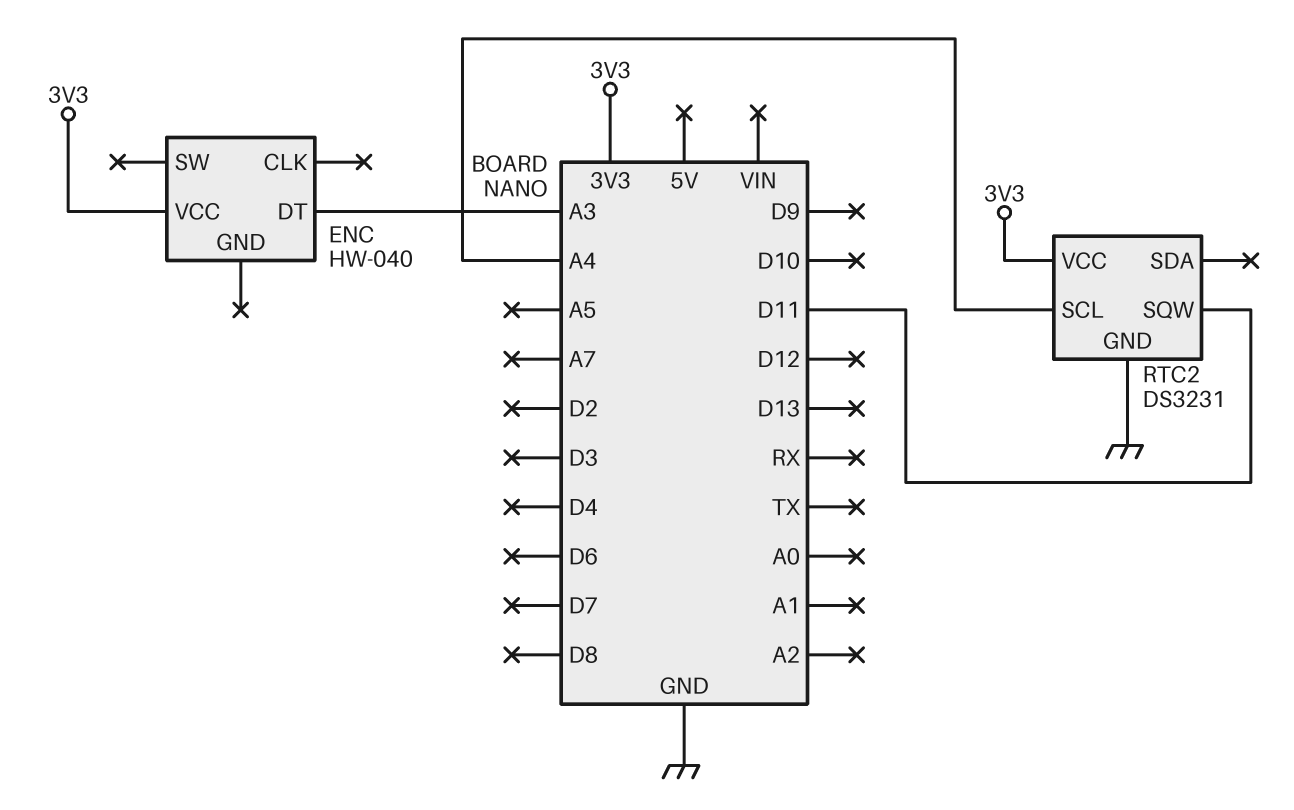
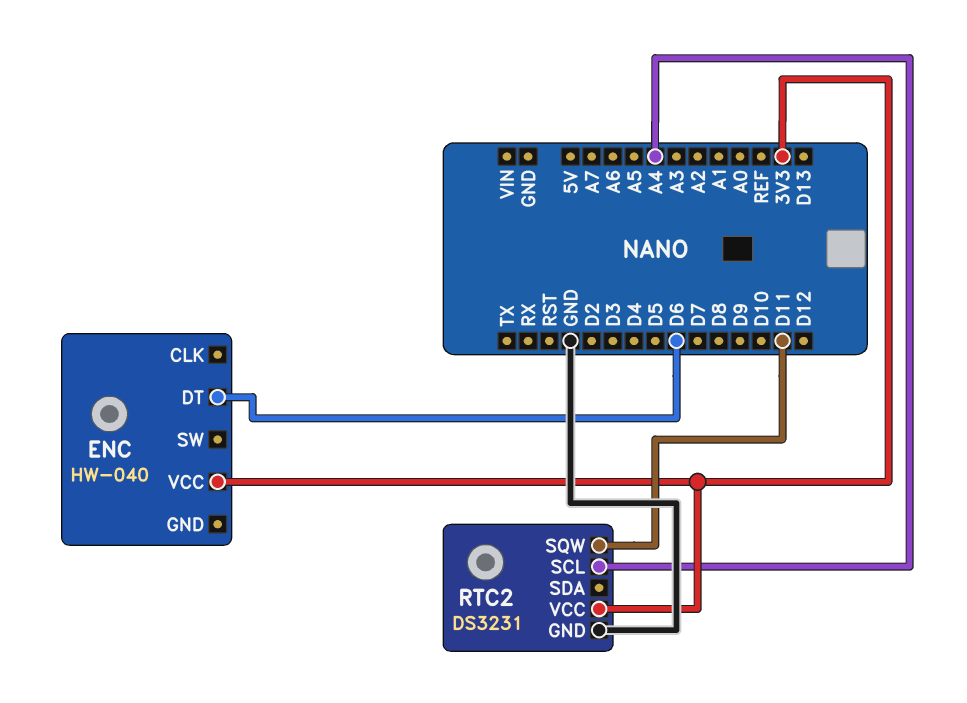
ENC pin DT: A3 -> D6

